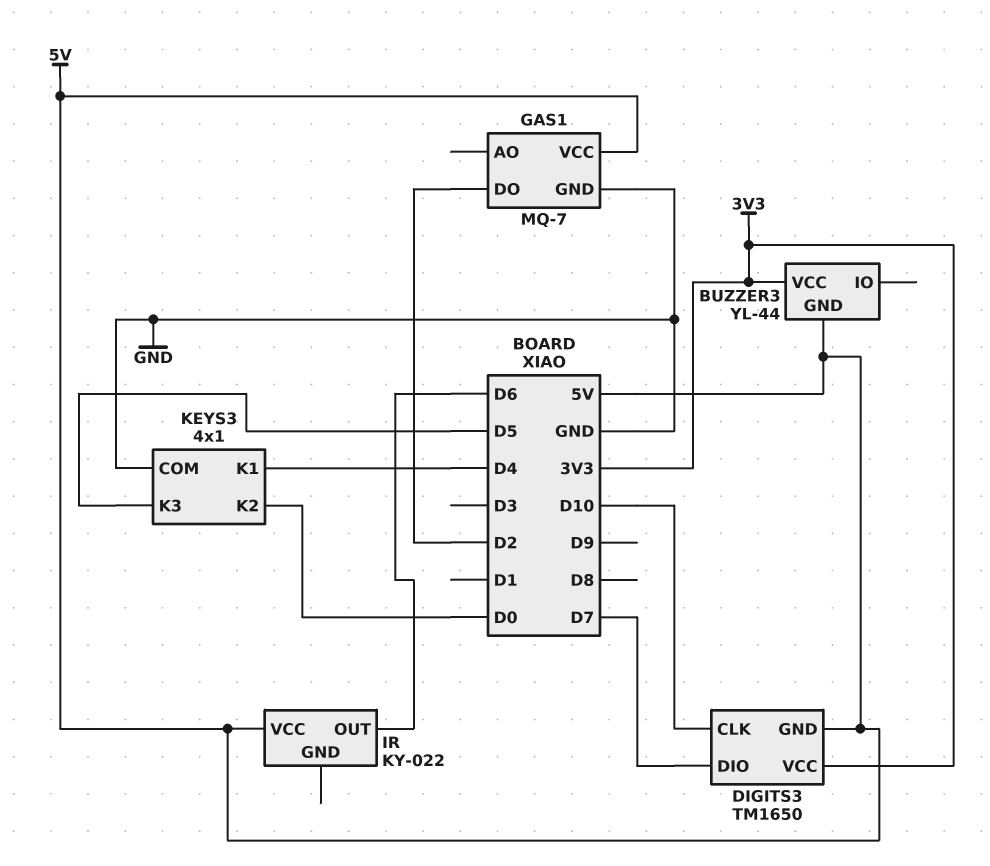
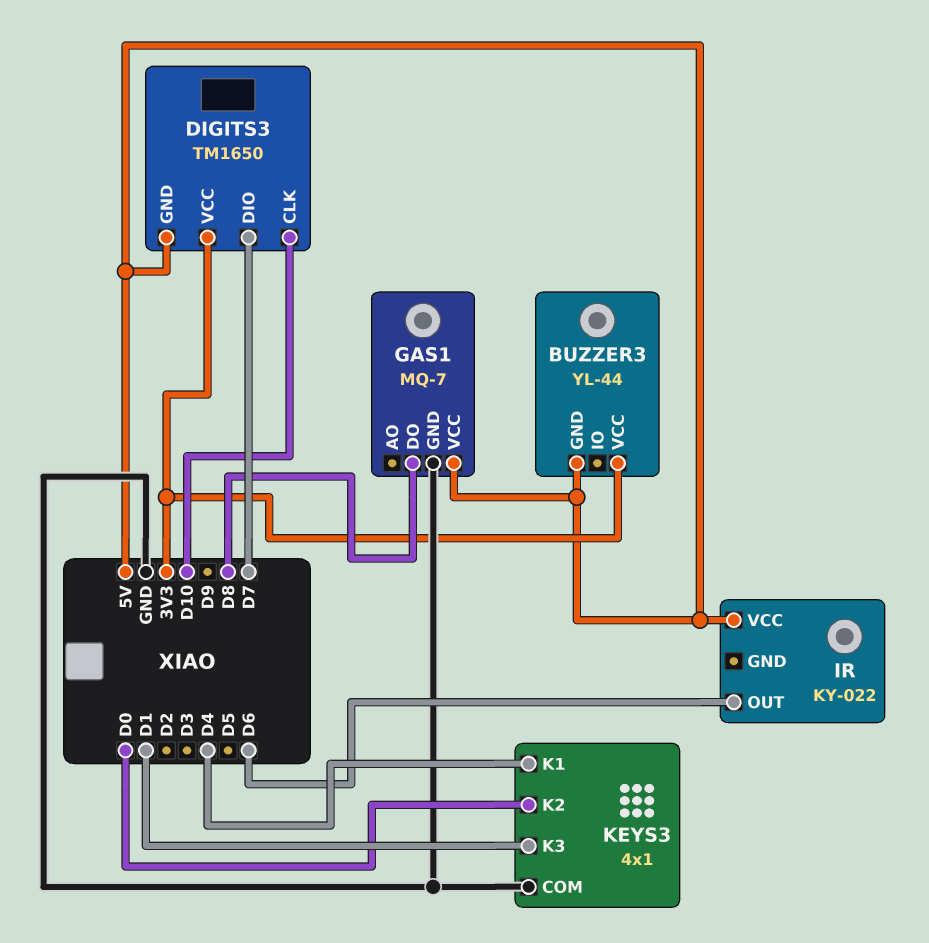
GAS1 pin DO: D2 -> D8
KEYS3 pin K3: D5 -> D1

